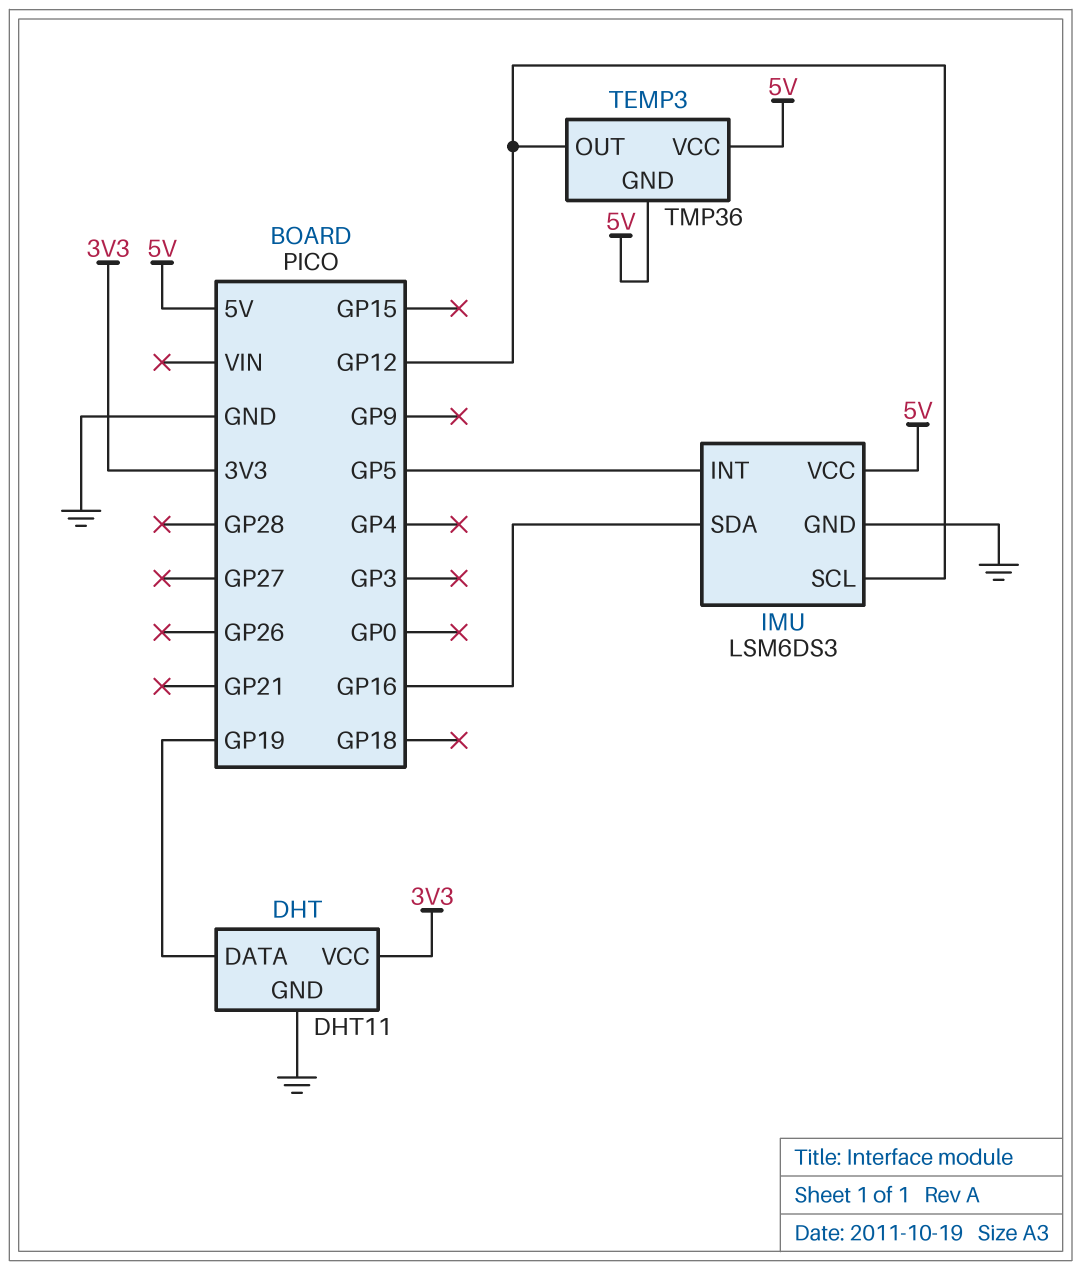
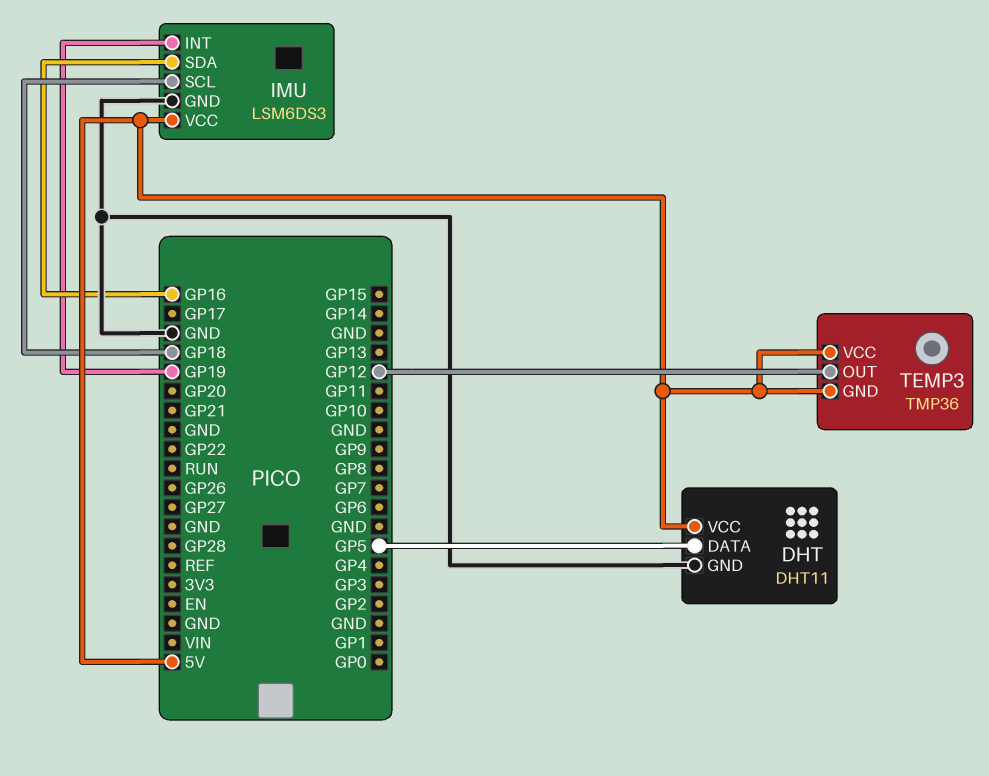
DHT pin DATA: GP19 -> GP5
DHT pin VCC: 3V3 -> 5V
IMU pin INT: GP5 -> GP19
IMU pin SCL: GP12 -> GP18

